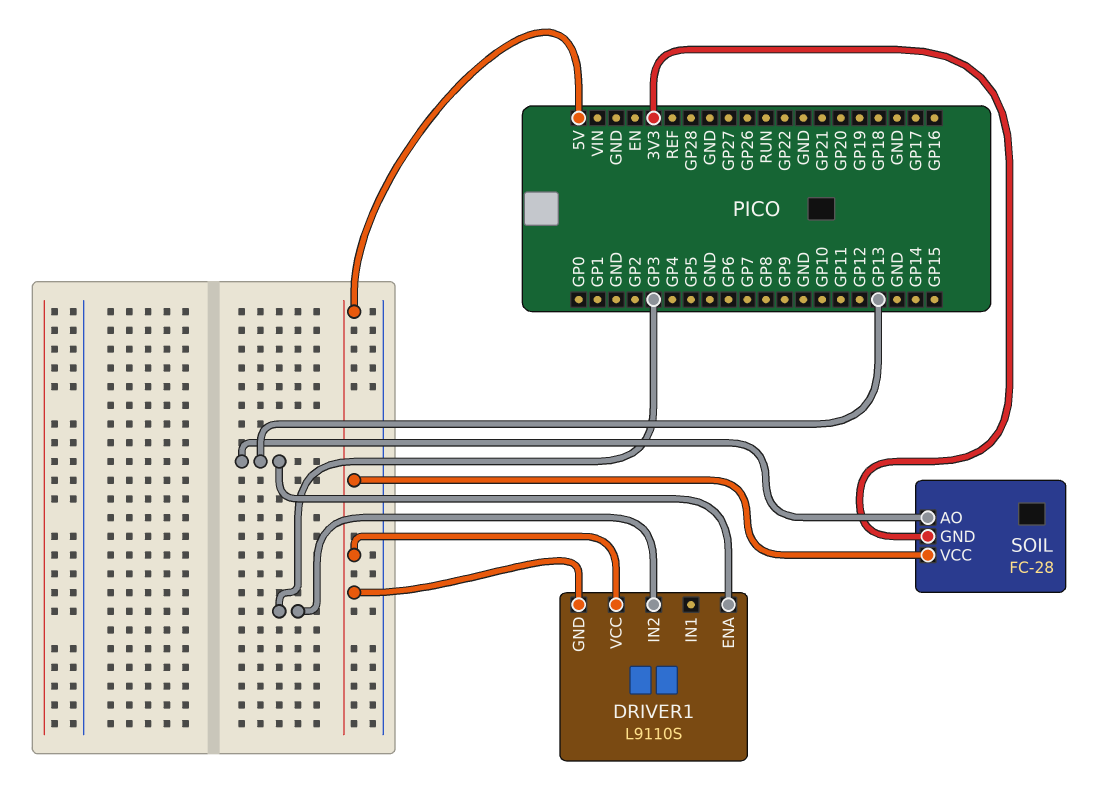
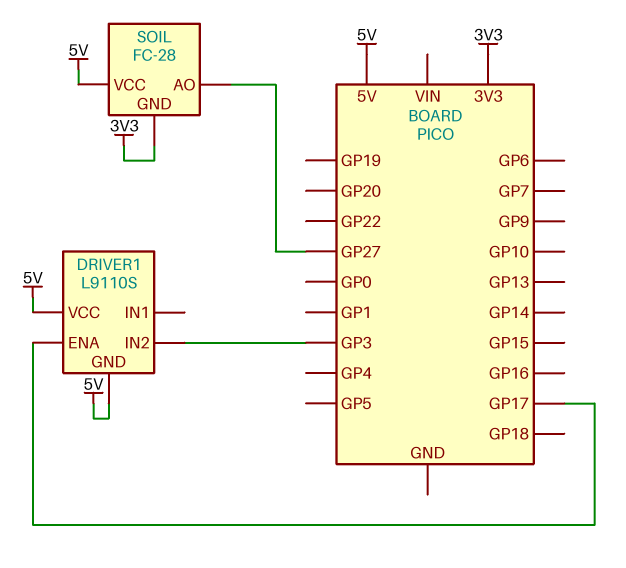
DRIVER1 pin ENA: GP13 -> GP17
SOIL pin AO: GP13 -> GP27

